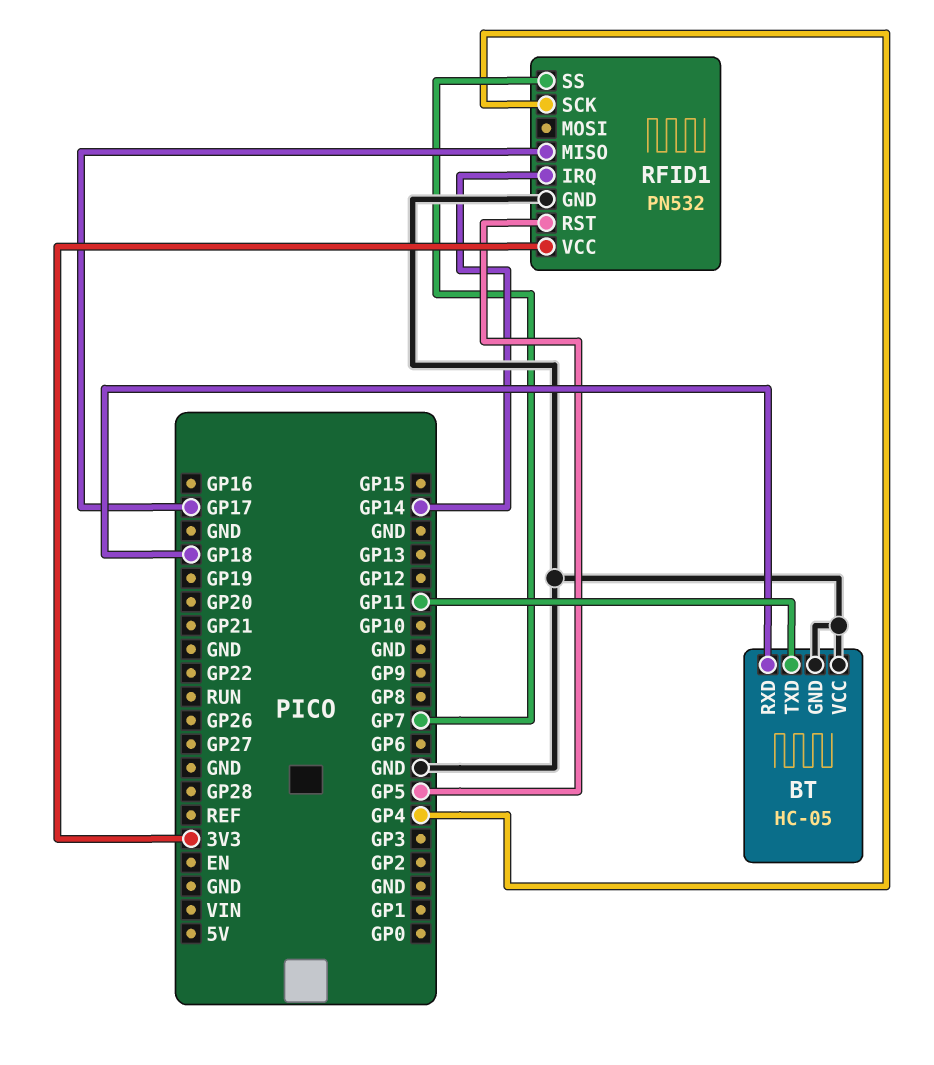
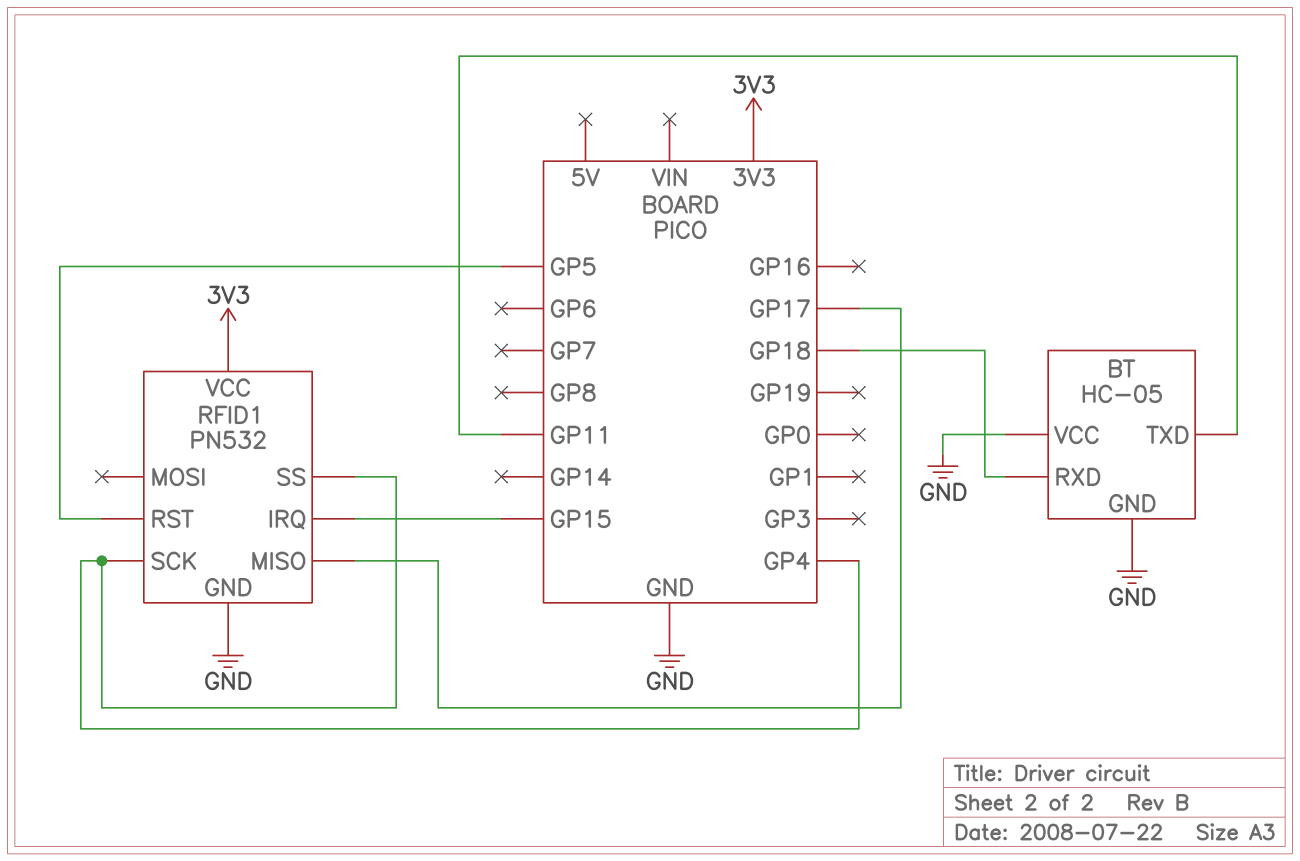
RFID1 pin IRQ: GP14 -> GP15
RFID1 pin SS: GP7 -> GP4

